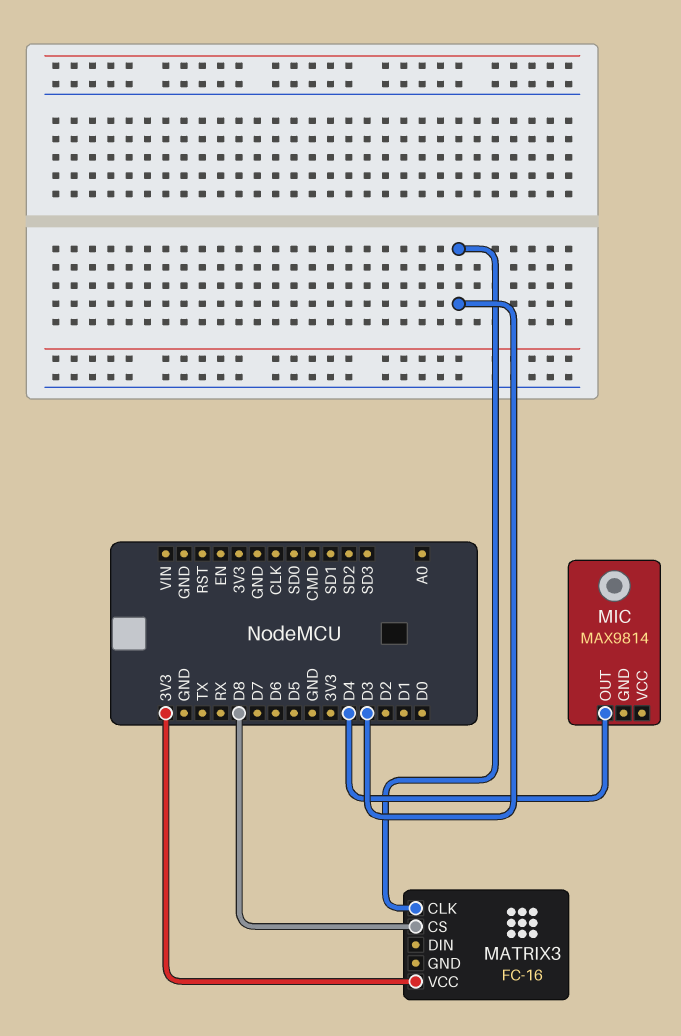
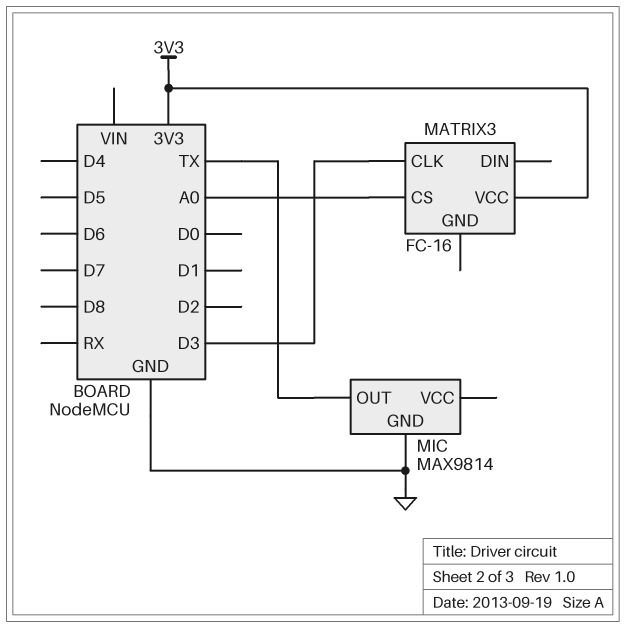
MATRIX3 pin CS: D8 -> A0
MIC pin GND: none -> GND
MIC pin OUT: D4 -> TX

